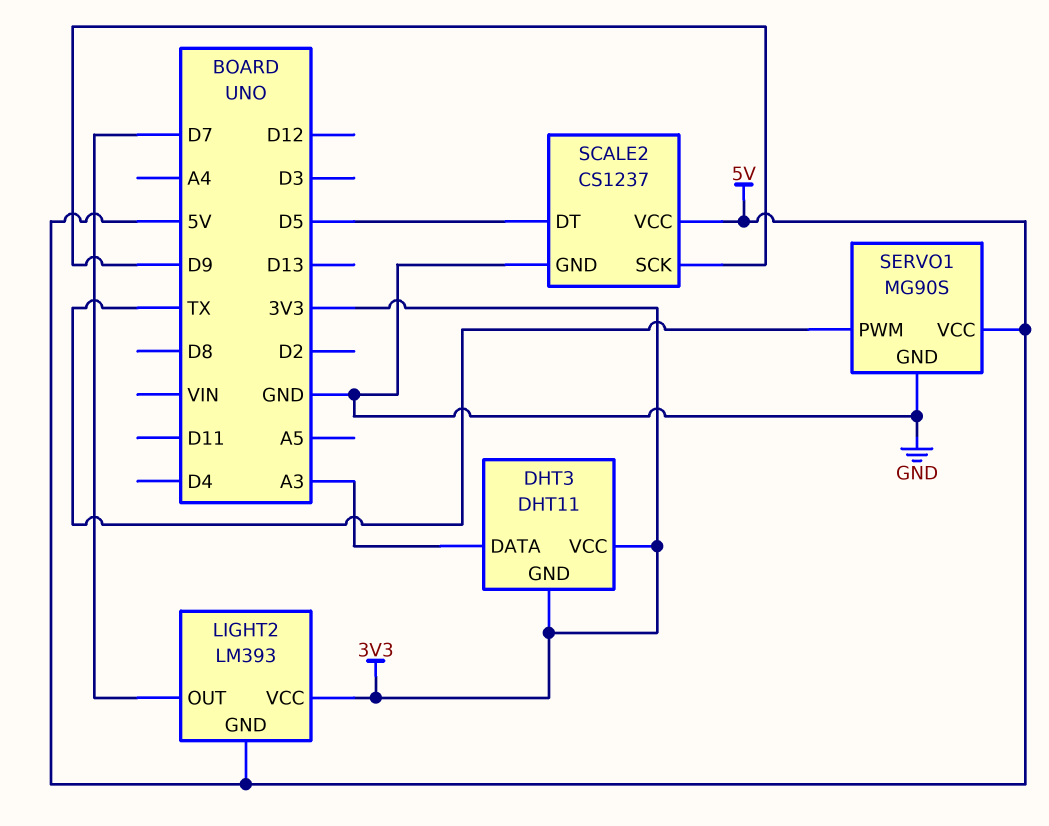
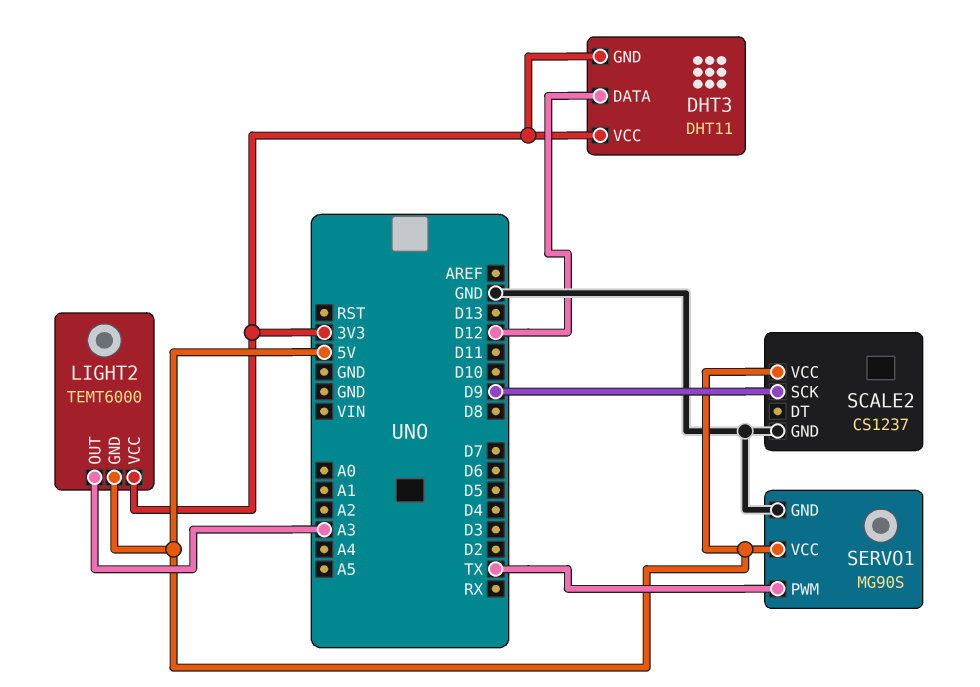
DHT3 pin DATA: A3 -> D12
LIGHT2: LM393 -> TEMT6000
LIGHT2 pin OUT: D7 -> A3
SCALE2 pin DT: D5 -> none

